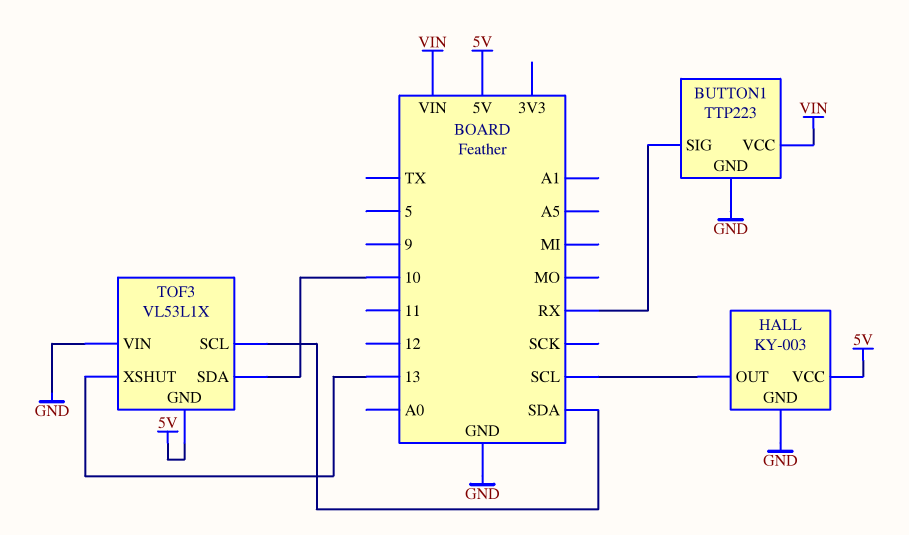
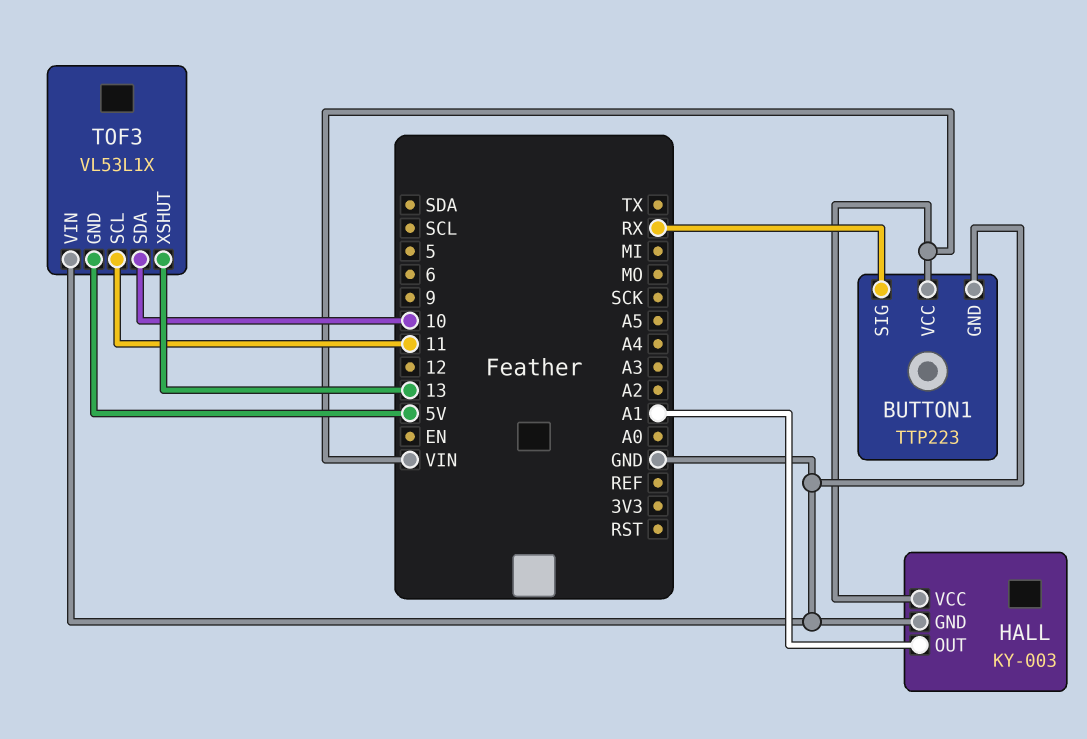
HALL pin OUT: SCL -> A1
HALL pin VCC: 5V -> VIN
TOF3 pin SCL: SDA -> 11

